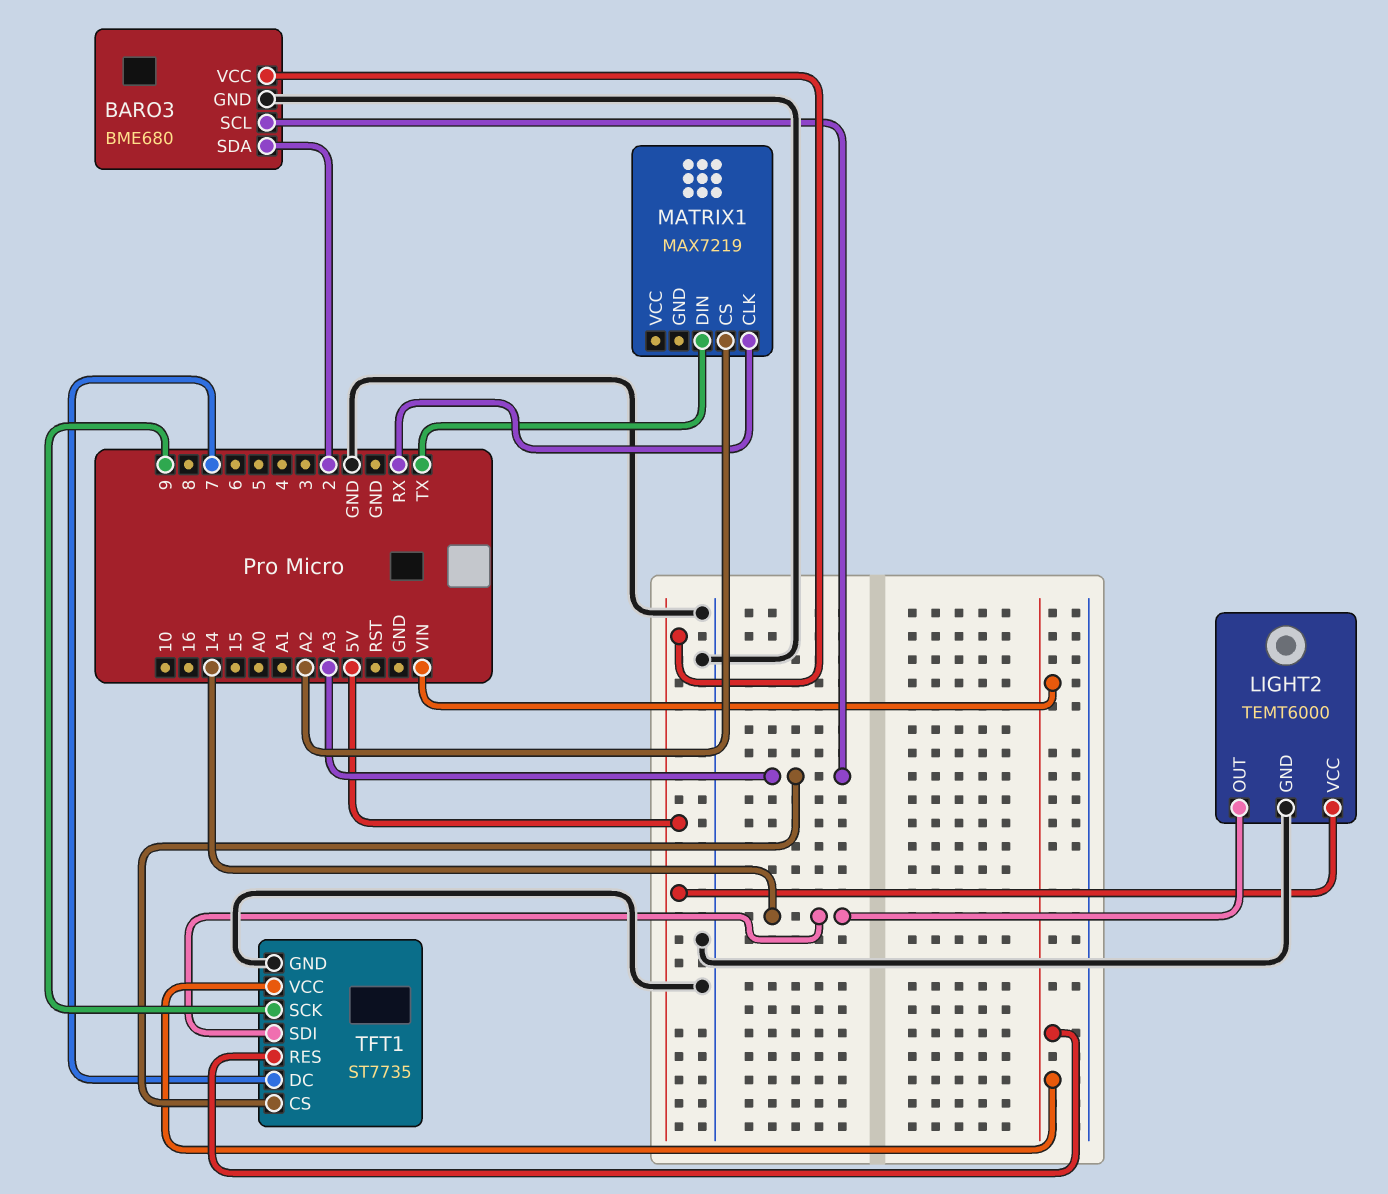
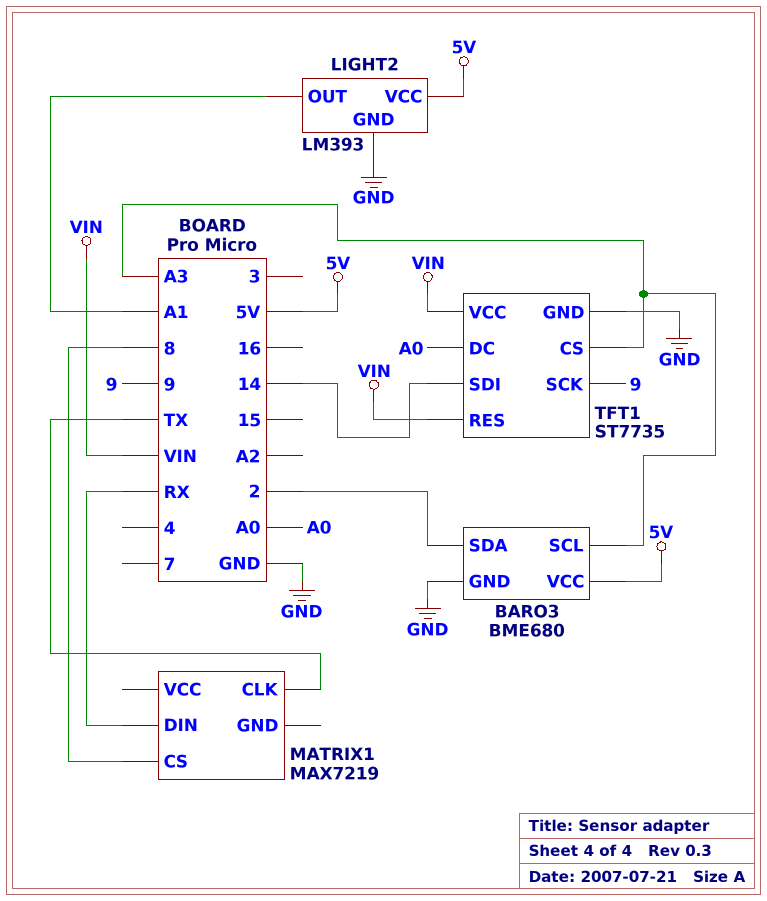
LIGHT2: TEMT6000 -> LM393
LIGHT2 pin OUT: 14 -> A1
MATRIX1 pin CLK: RX -> TX
MATRIX1 pin CS: A2 -> 8
MATRIX1 pin DIN: TX -> RX
TFT1 pin DC: 7 -> A0

